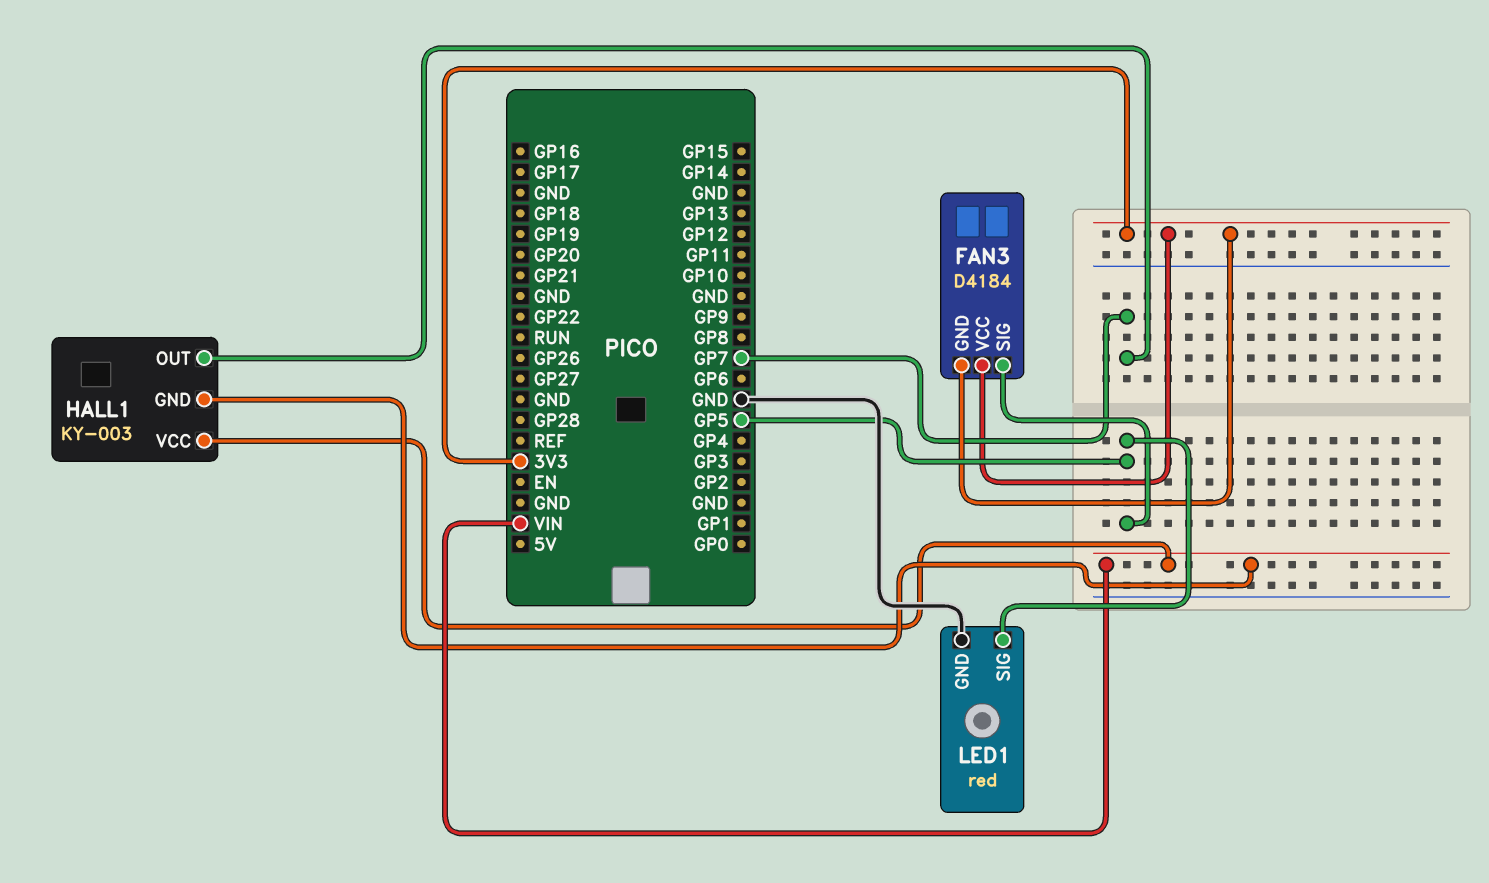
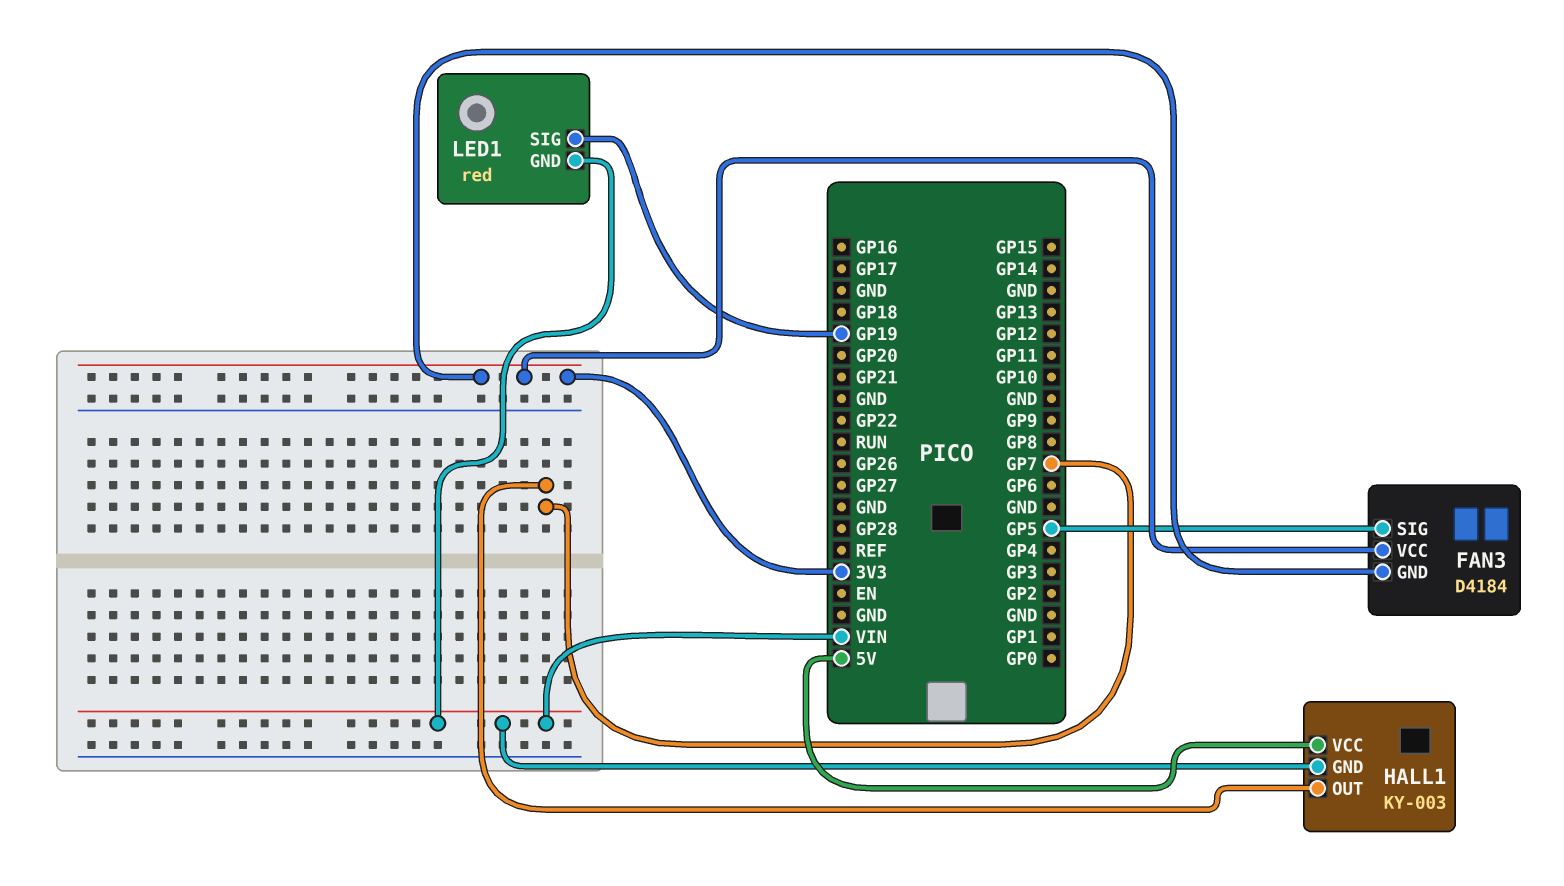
HALL1 pin VCC: VIN -> 5V
LED1 pin GND: GND -> VIN
LED1 pin SIG: GP5 -> GP19

